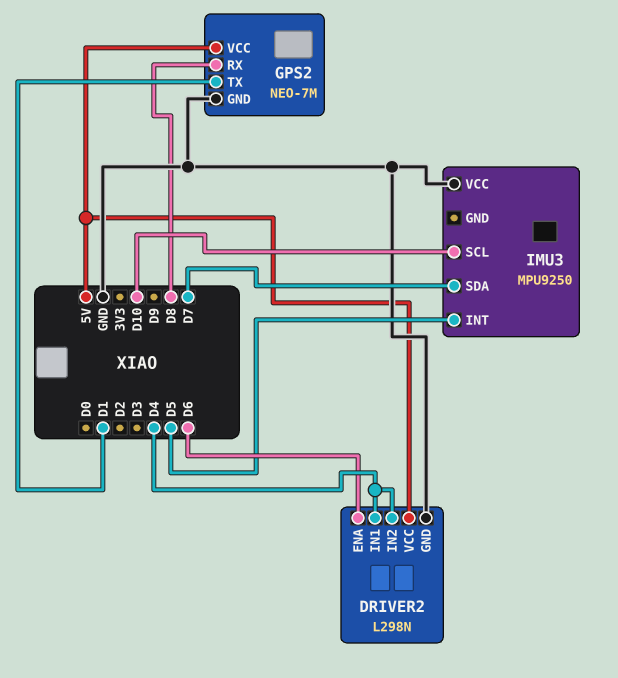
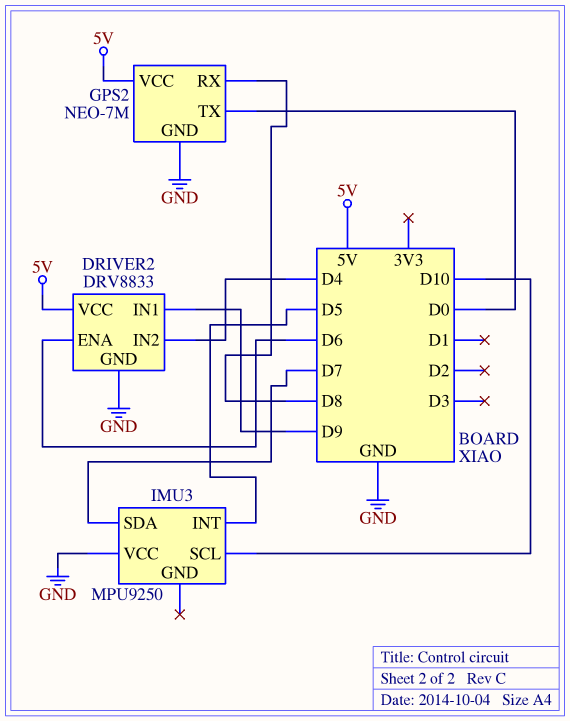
DRIVER2: L298N -> DRV8833
DRIVER2 pin IN1: D4 -> D9
GPS2 pin TX: D1 -> D0

